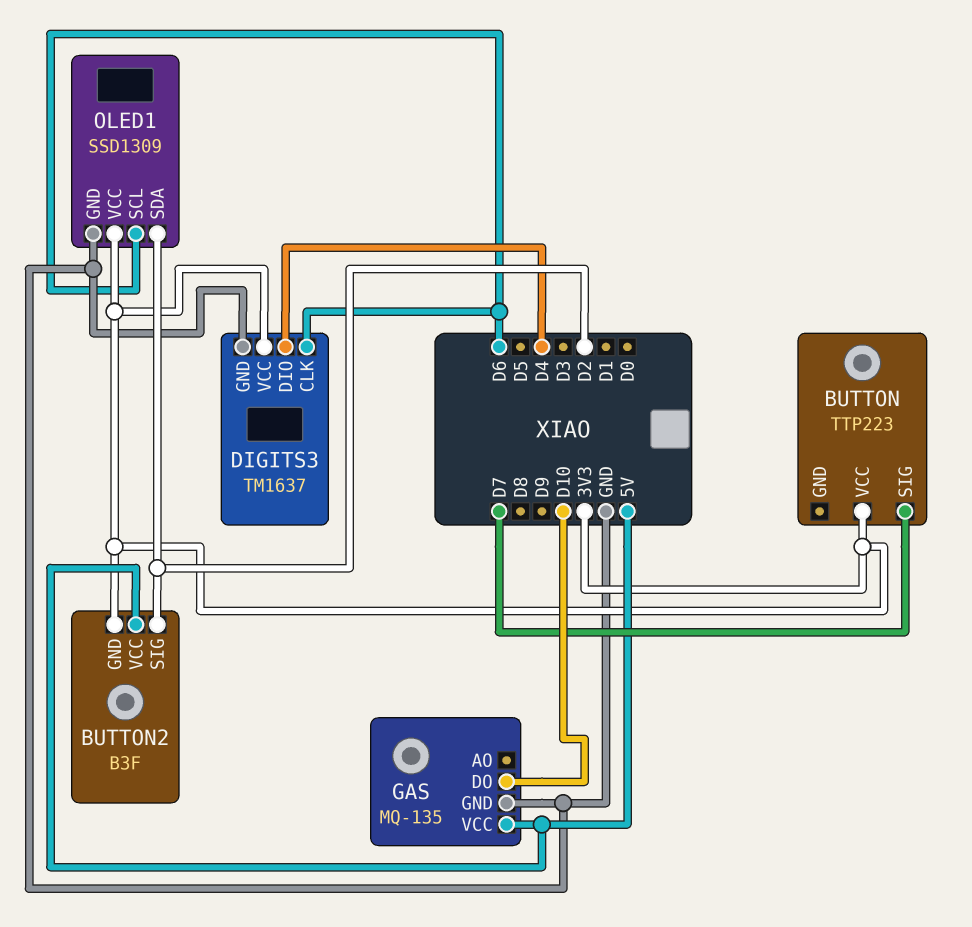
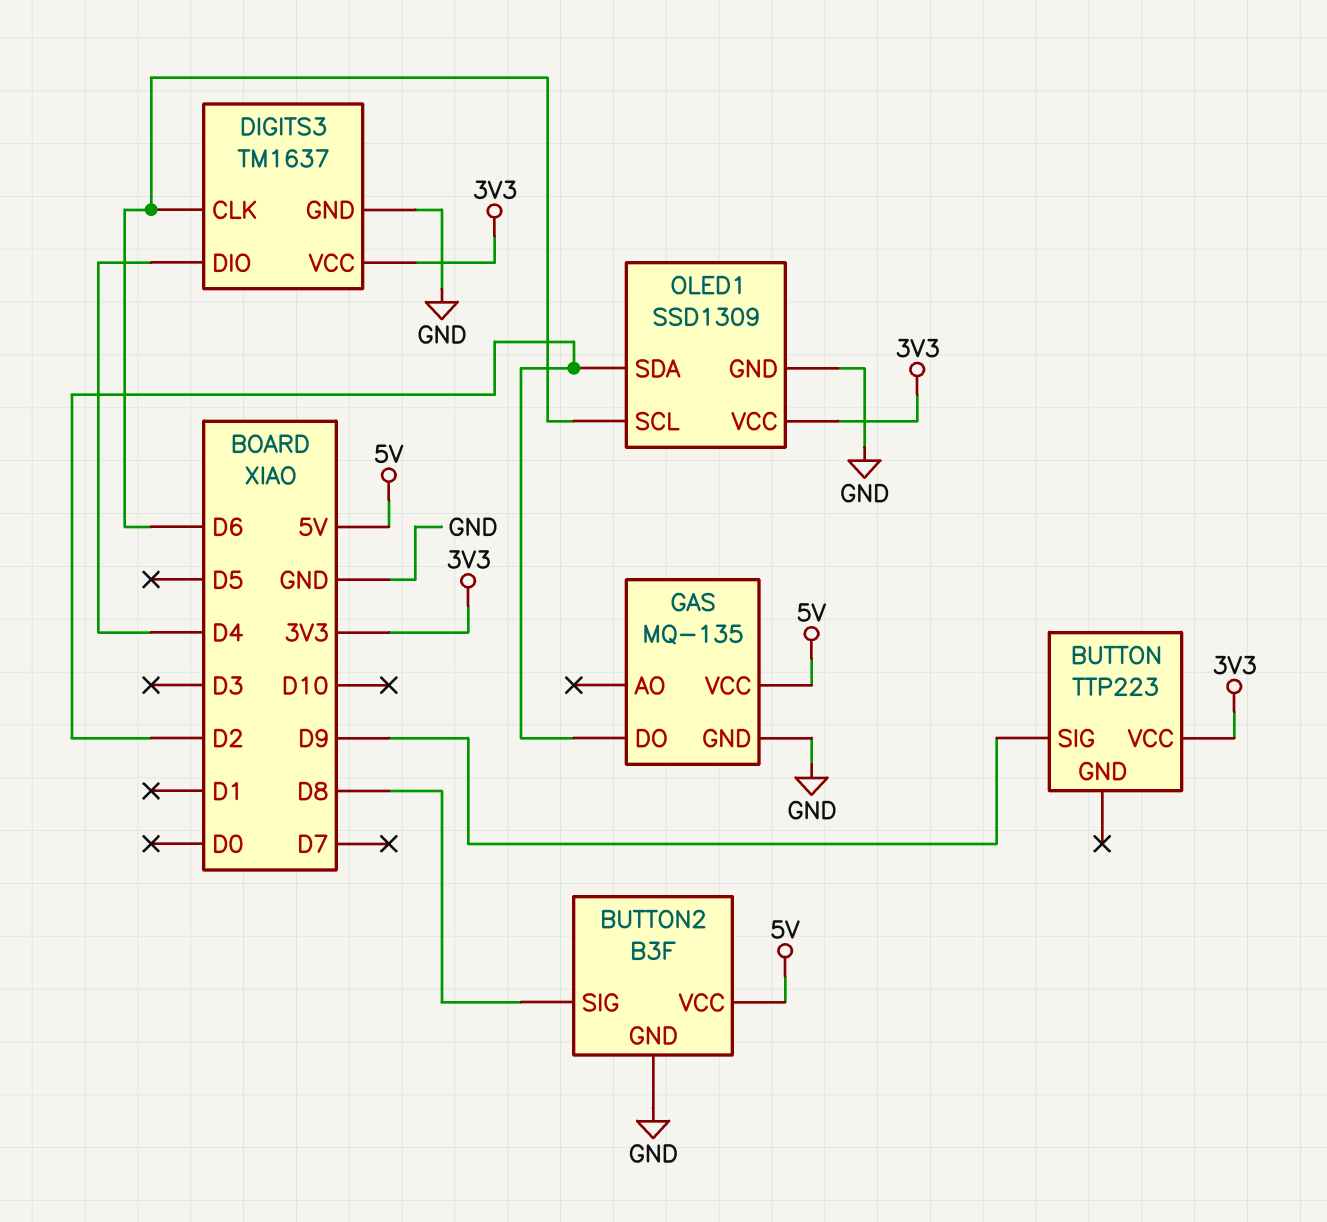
BUTTON pin SIG: D7 -> D9
BUTTON2 pin GND: 3V3 -> GND
BUTTON2 pin SIG: D2 -> D8
GAS pin DO: D10 -> D2

